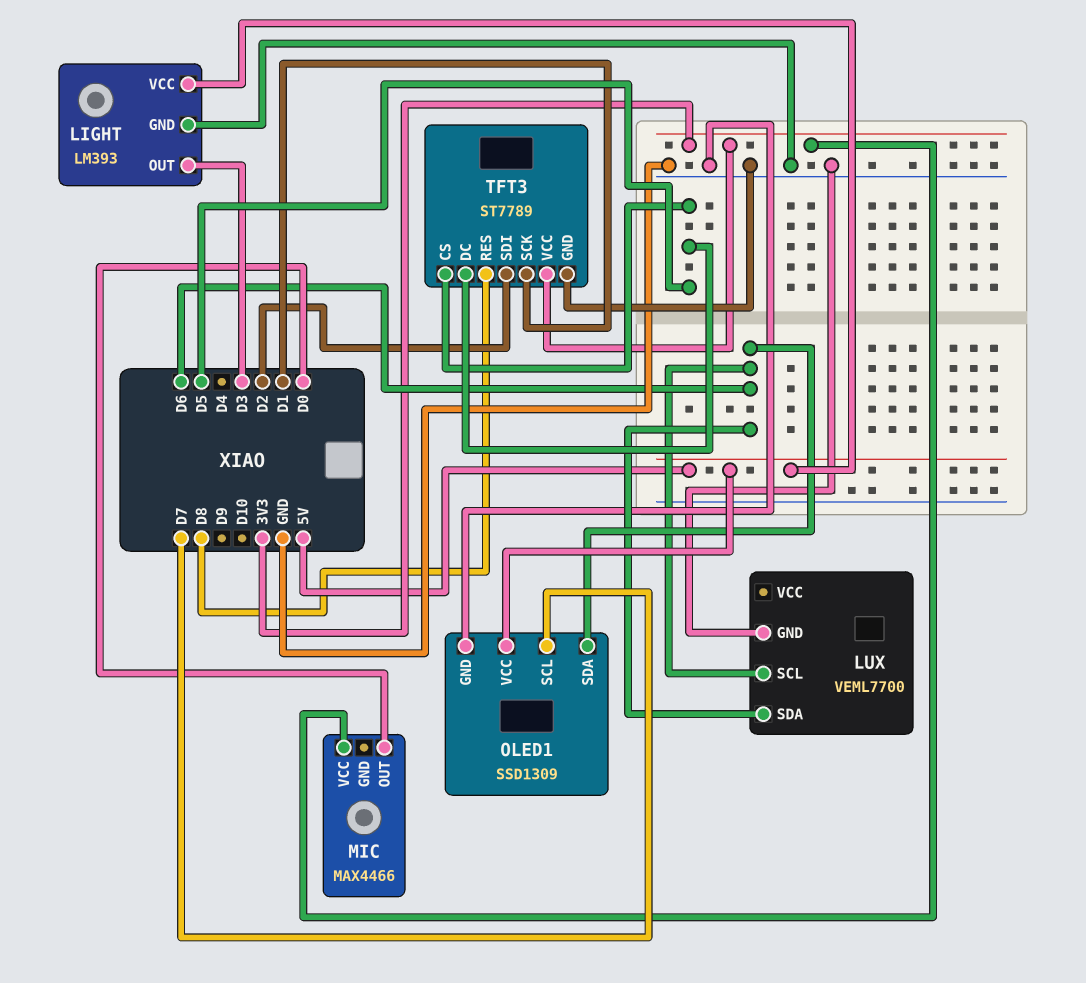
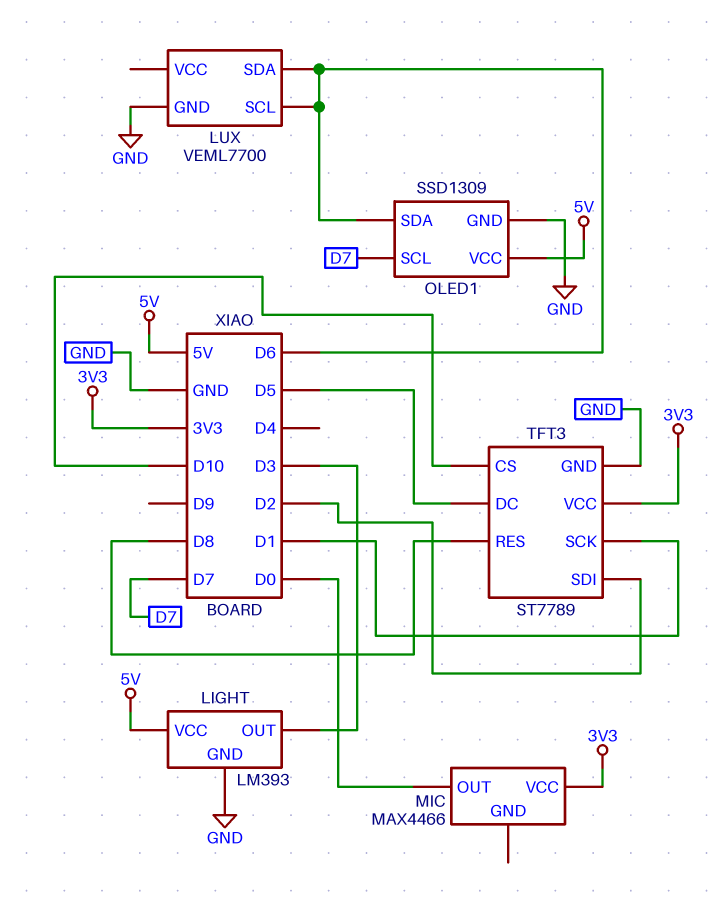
TFT3 pin CS: D5 -> D10

